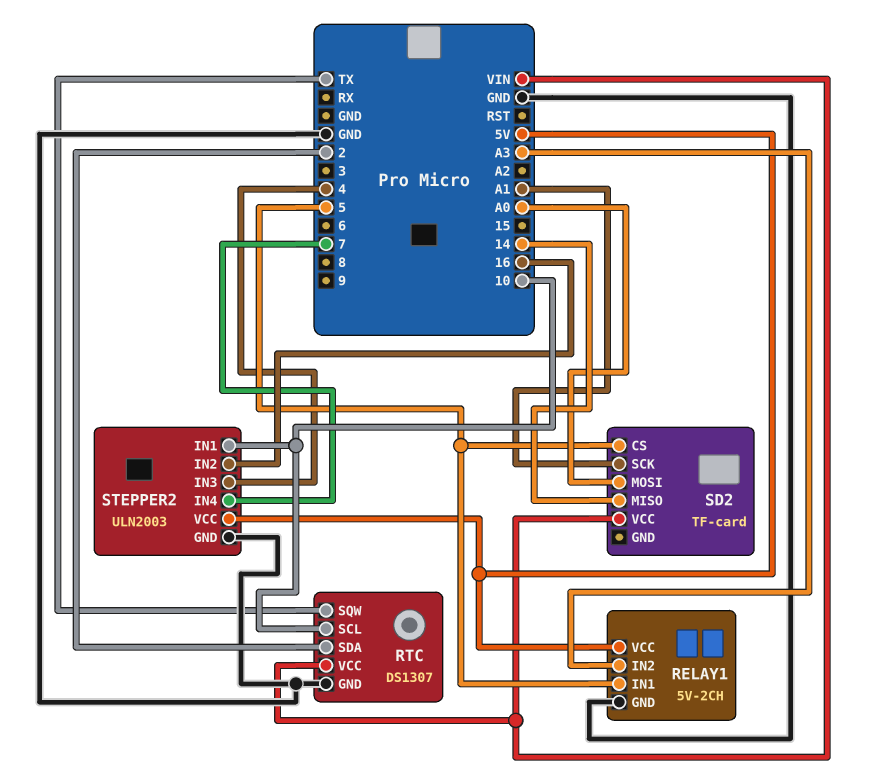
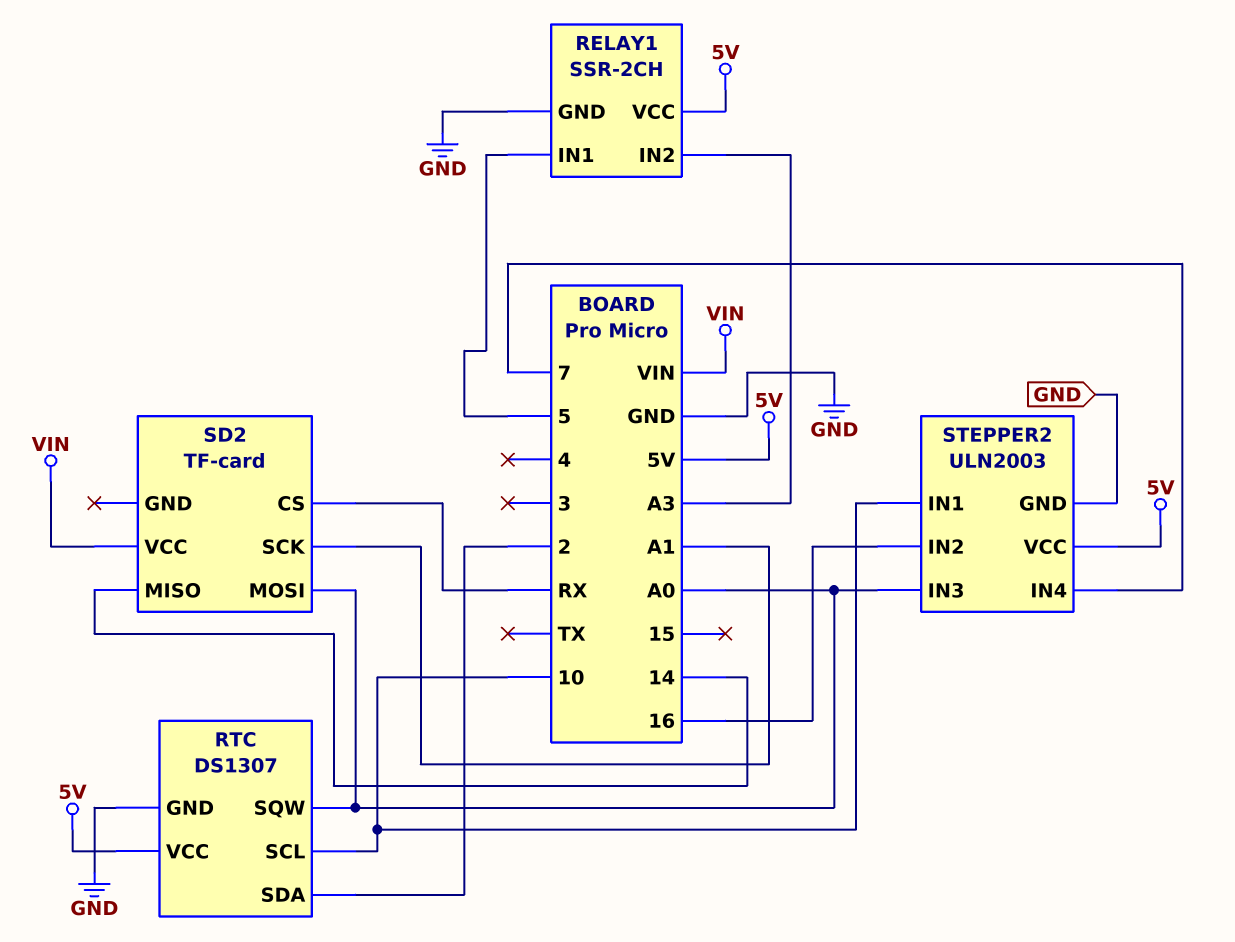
RELAY1: 5V-2CH -> SSR-2CH
RTC pin SQW: TX -> A0
RTC pin VCC: VIN -> 5V
SD2 pin CS: 5 -> RX
STEPPER2 pin IN3: 4 -> A0

